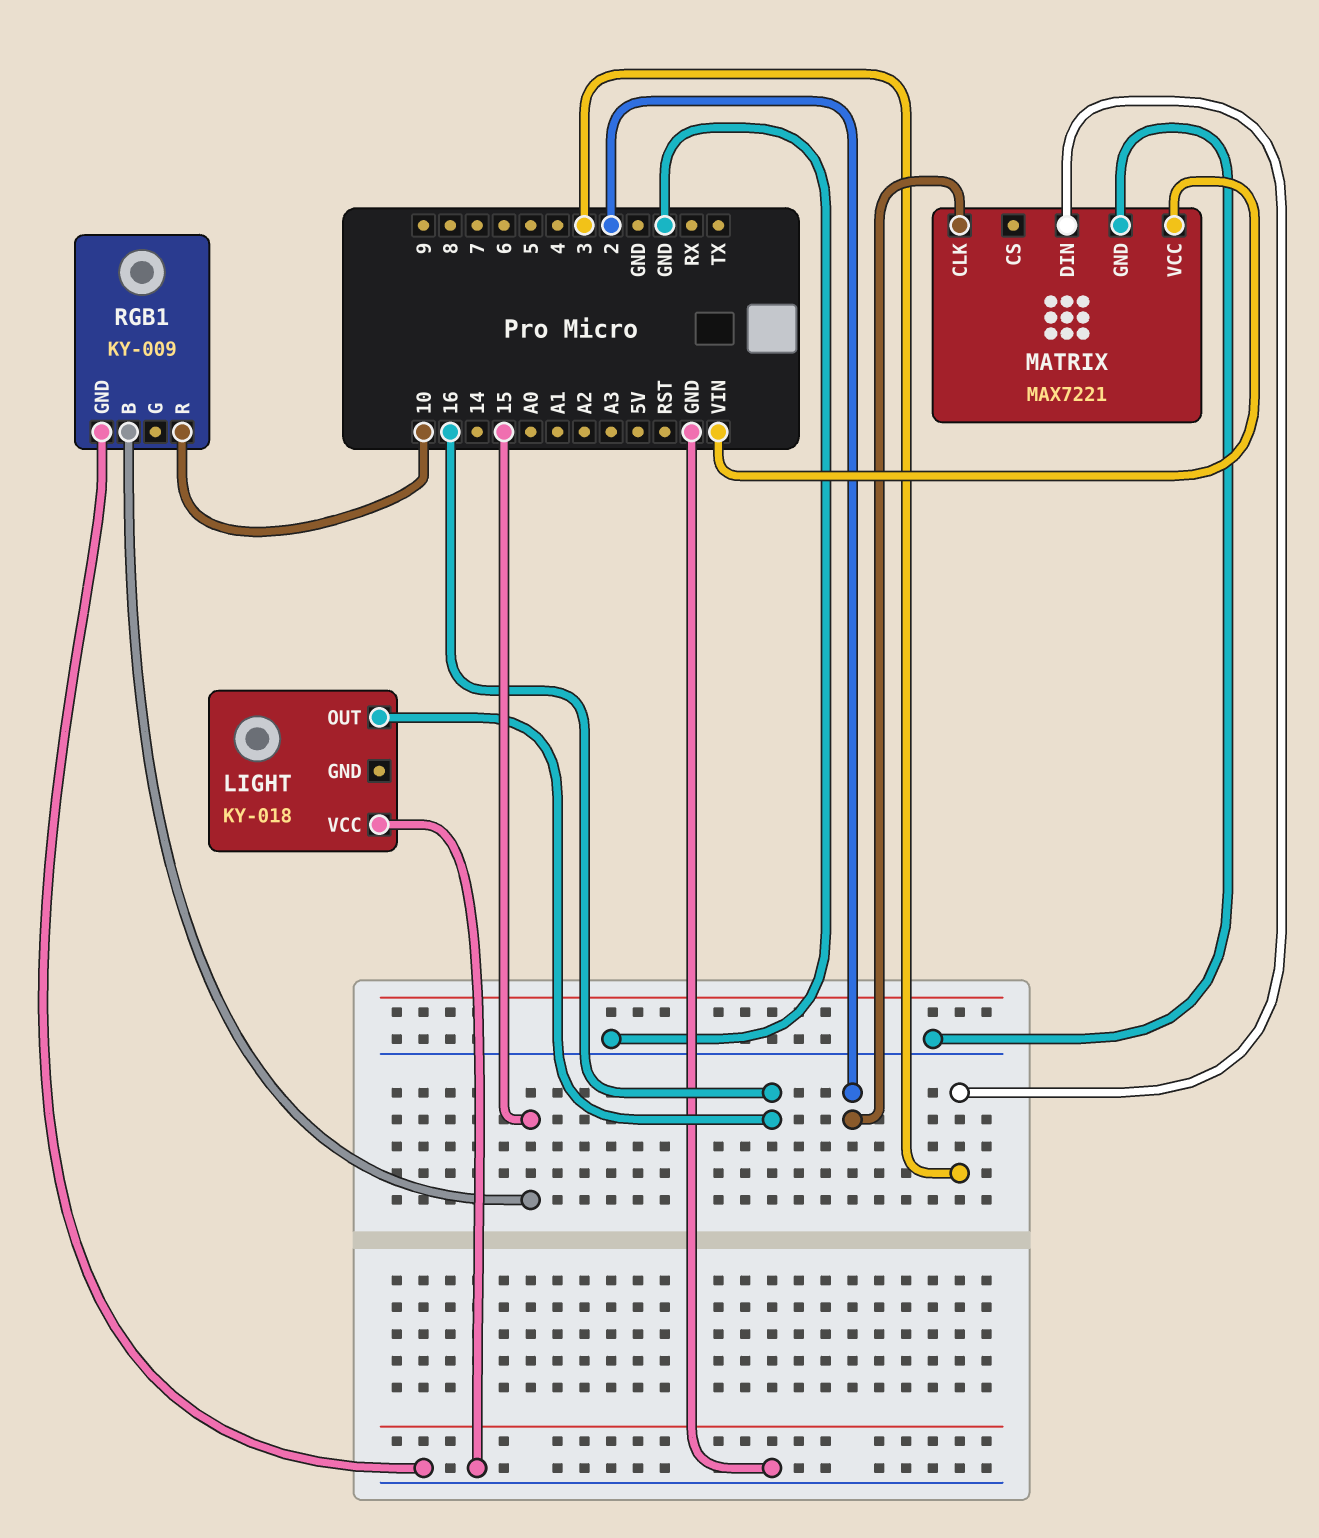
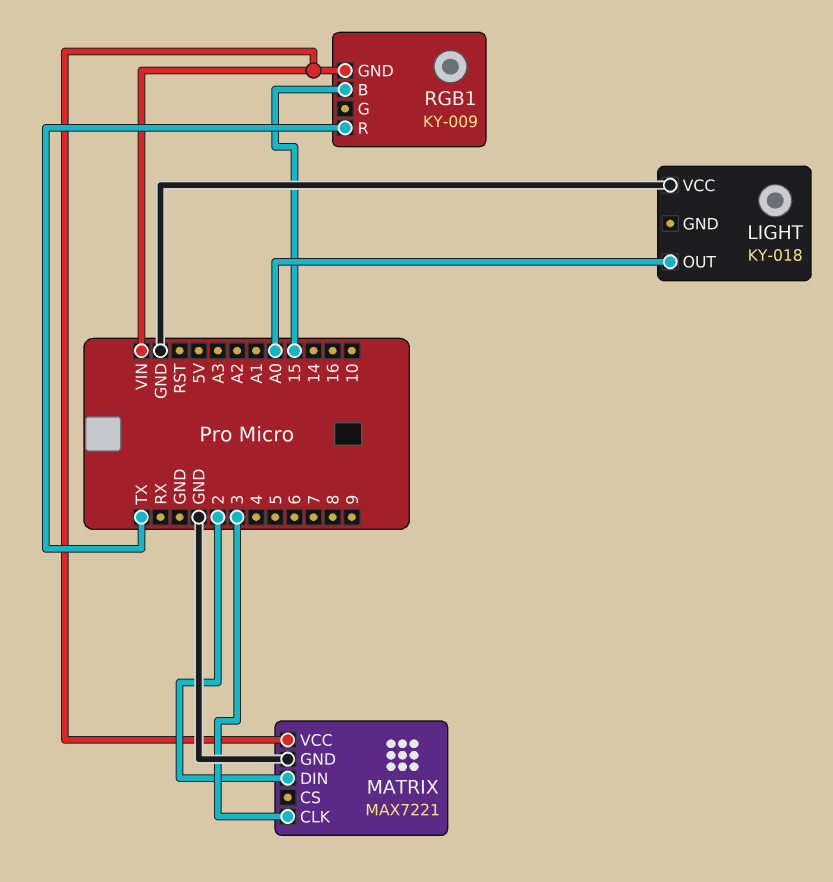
LIGHT pin OUT: 16 -> A0
MATRIX pin CLK: 2 -> 3
MATRIX pin DIN: 3 -> 2
RGB1 pin GND: GND -> VIN
RGB1 pin R: 10 -> TX

